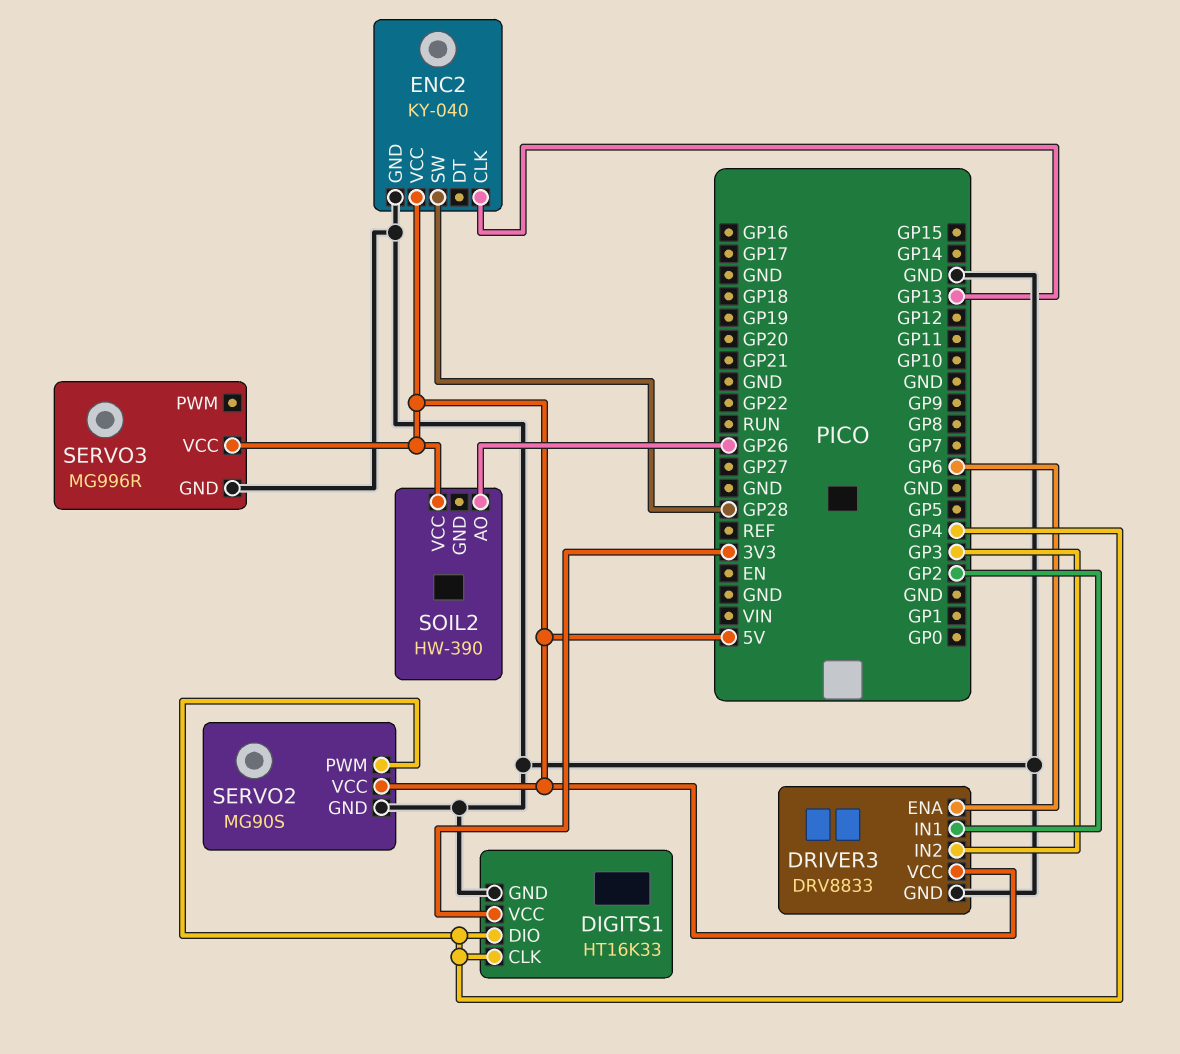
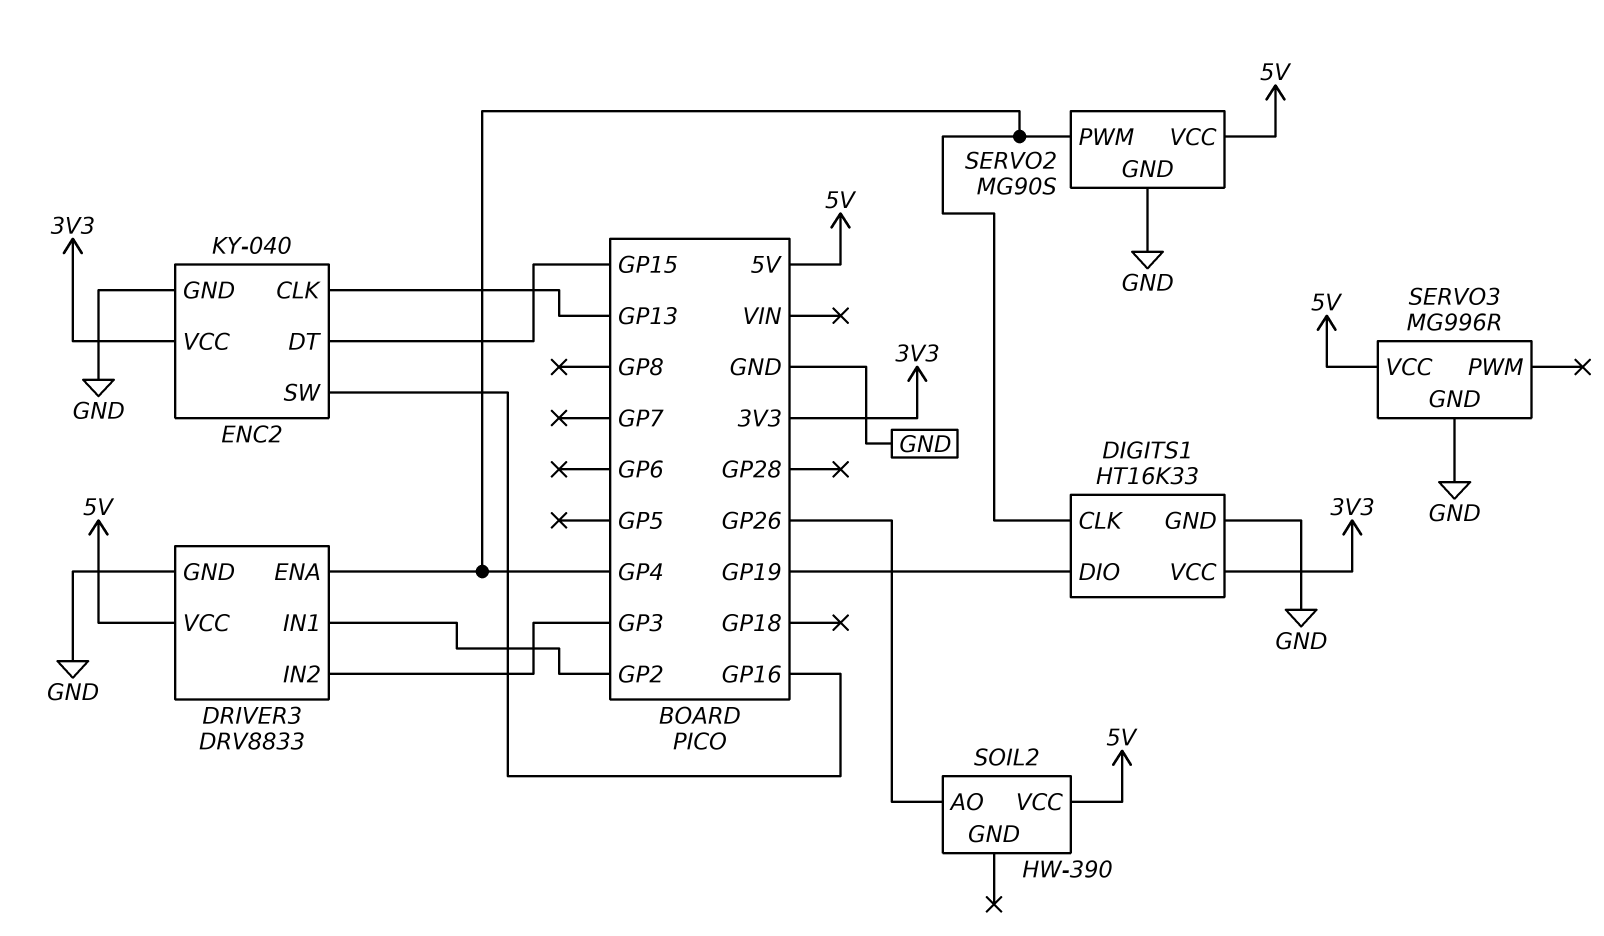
DIGITS1 pin DIO: GP4 -> GP19
DRIVER3 pin ENA: GP6 -> GP4
ENC2 pin DT: none -> GP15
ENC2 pin SW: GP28 -> GP16
ENC2 pin VCC: 5V -> 3V3

